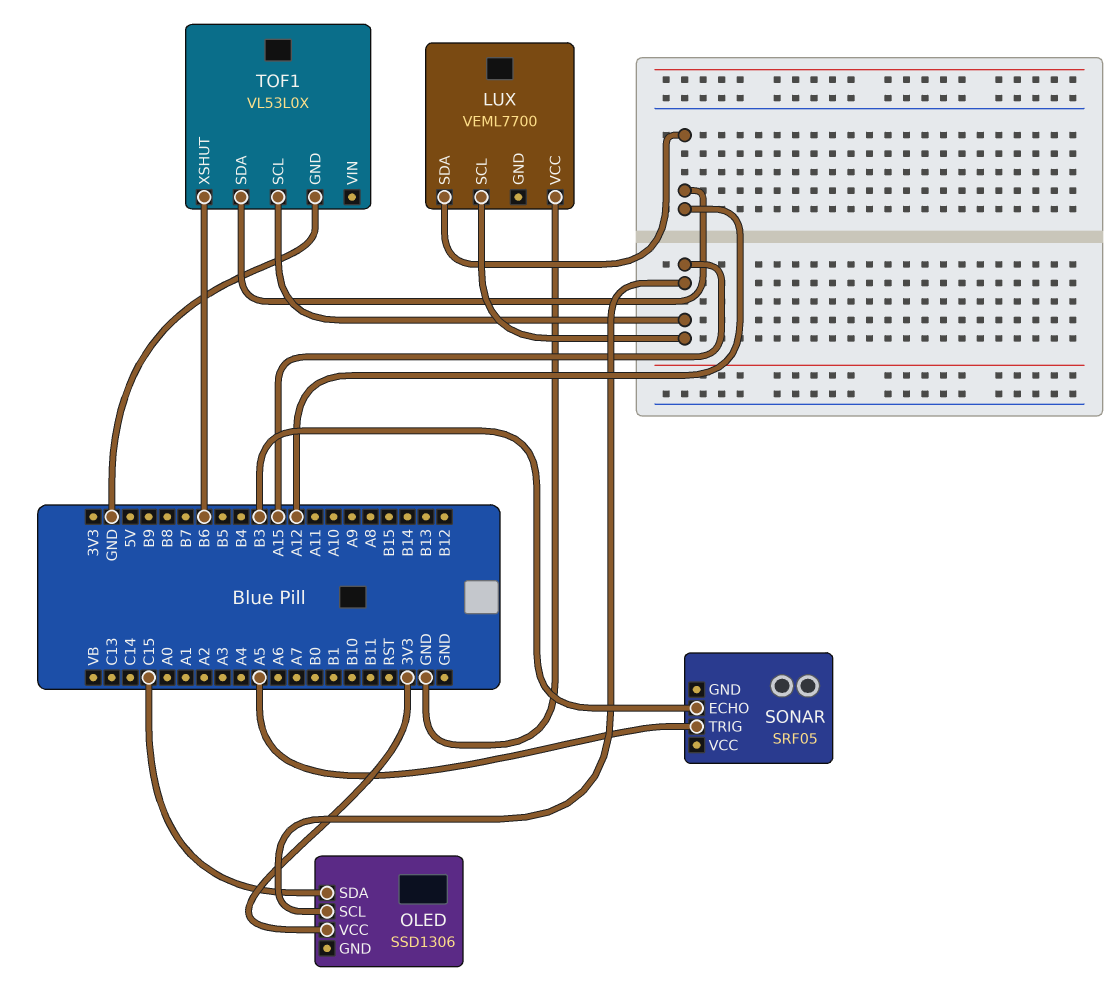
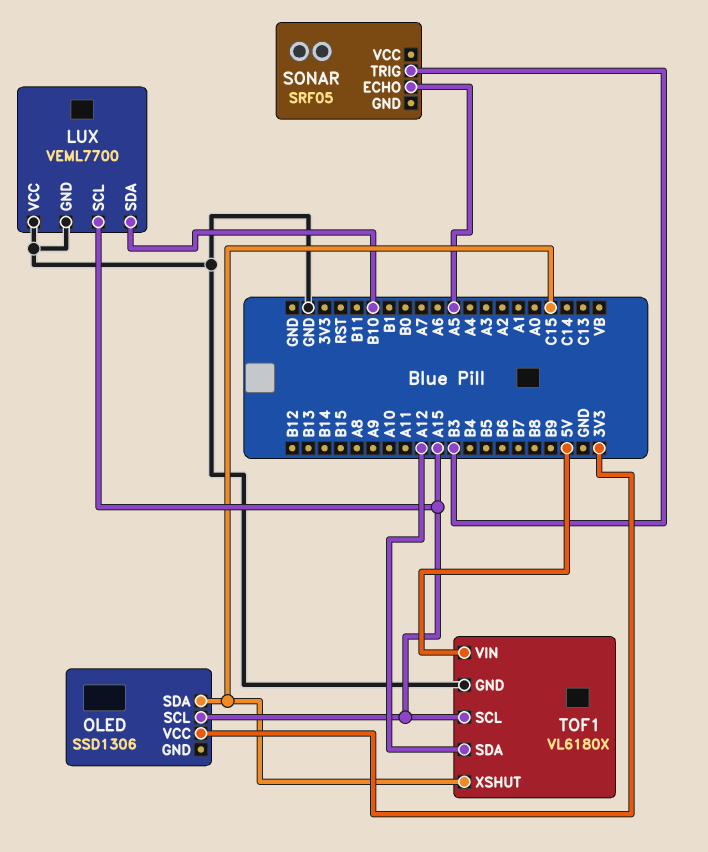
LUX pin GND: none -> GND
LUX pin SDA: A12 -> B10
SONAR pin ECHO: B3 -> A5
SONAR pin TRIG: A5 -> B3
TOF1: VL53L0X -> VL6180X
TOF1 pin VIN: none -> 5V
TOF1 pin XSHUT: B6 -> C15

